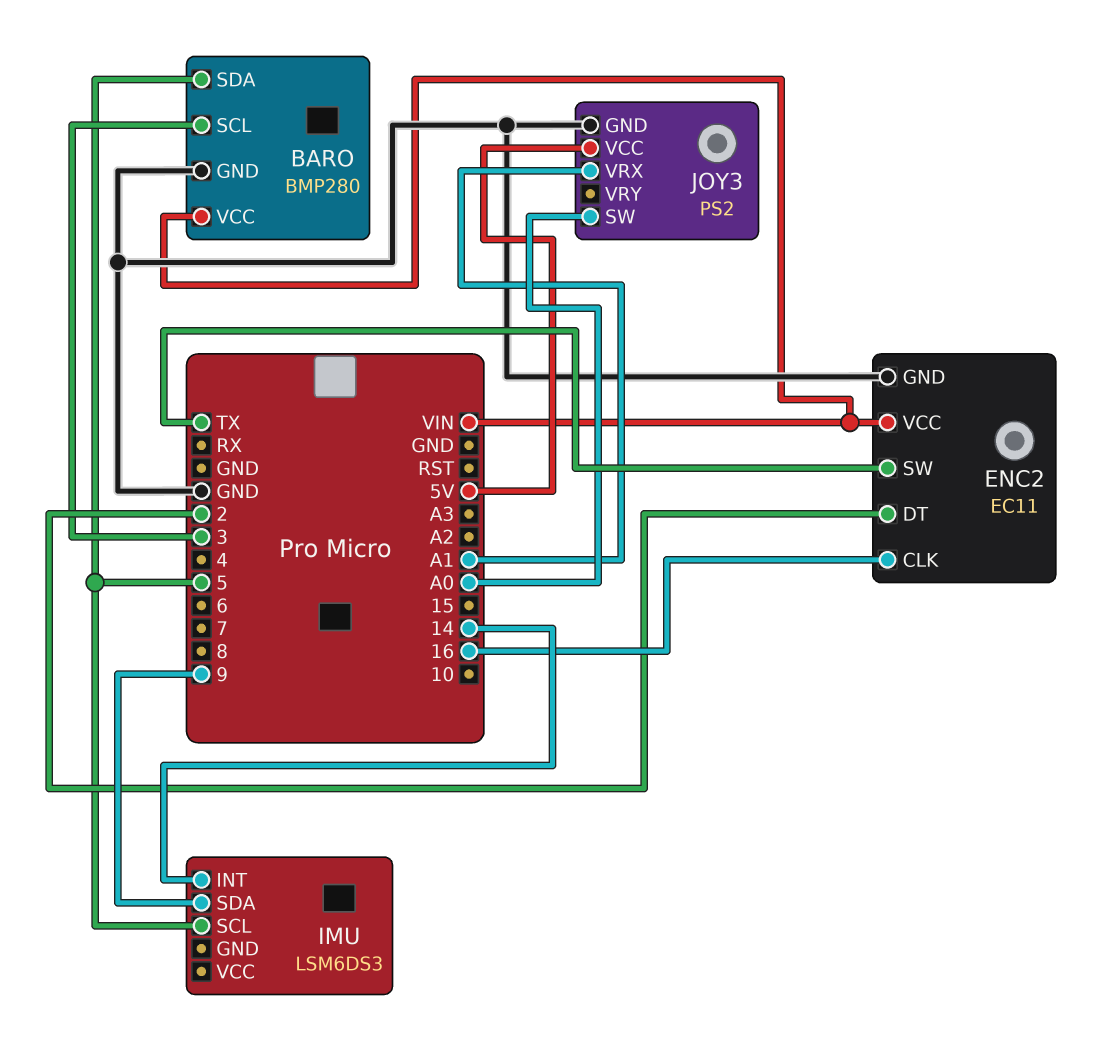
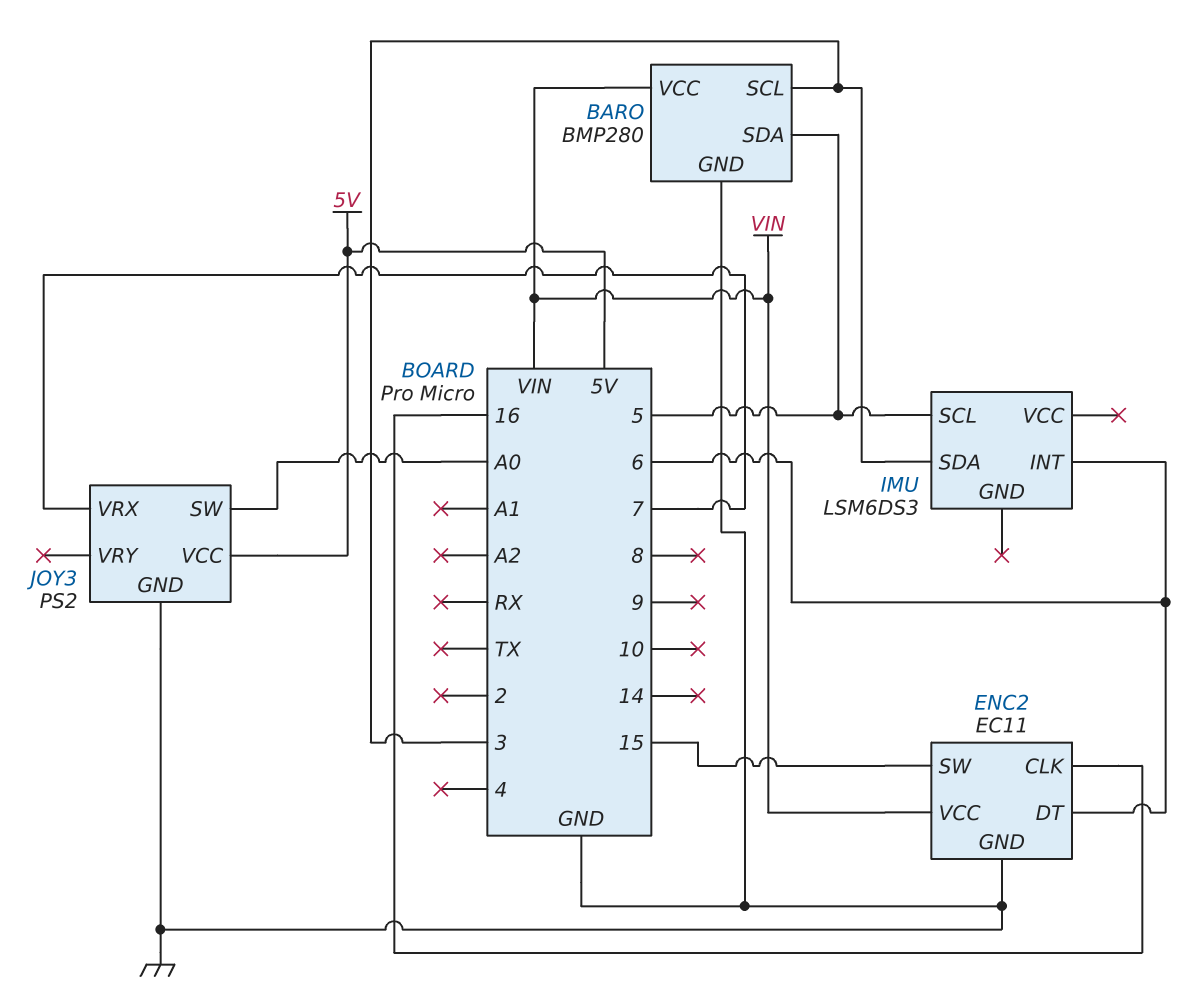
ENC2 pin DT: 2 -> 6
ENC2 pin SW: TX -> 15
IMU pin INT: 14 -> 6
IMU pin SDA: 9 -> 3
JOY3 pin VRX: A1 -> 7

